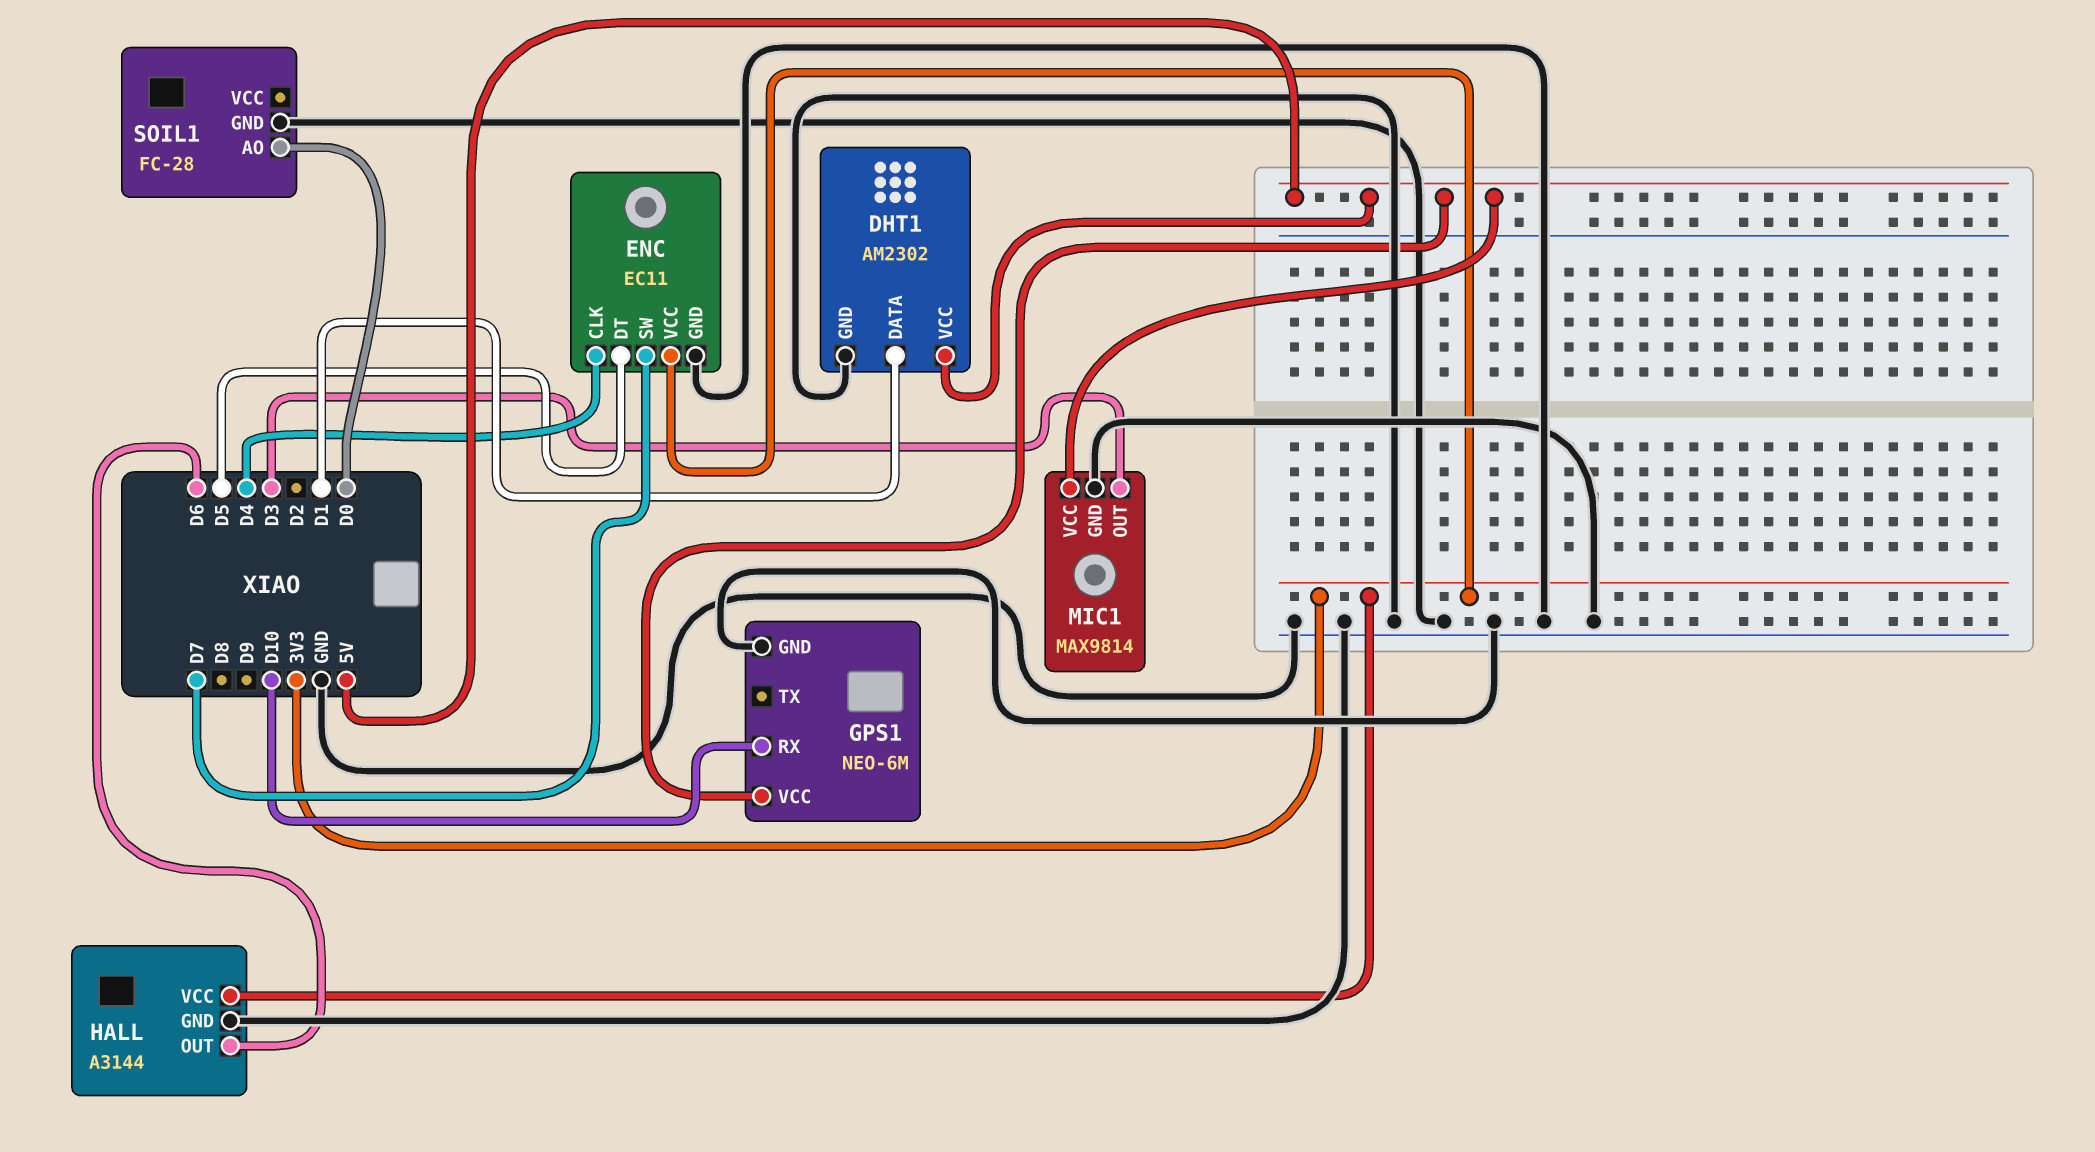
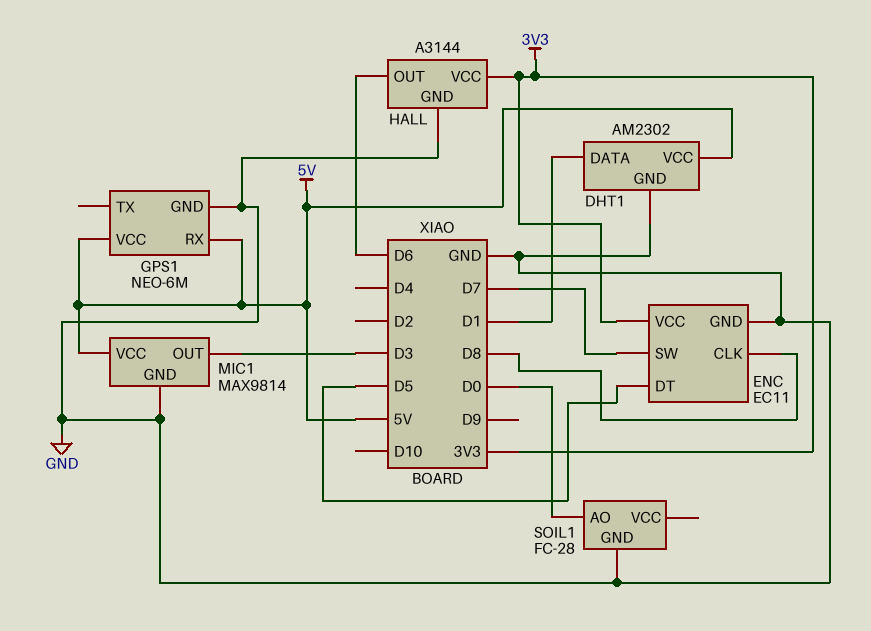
ENC pin CLK: D4 -> D8
GPS1 pin RX: D10 -> 5V

